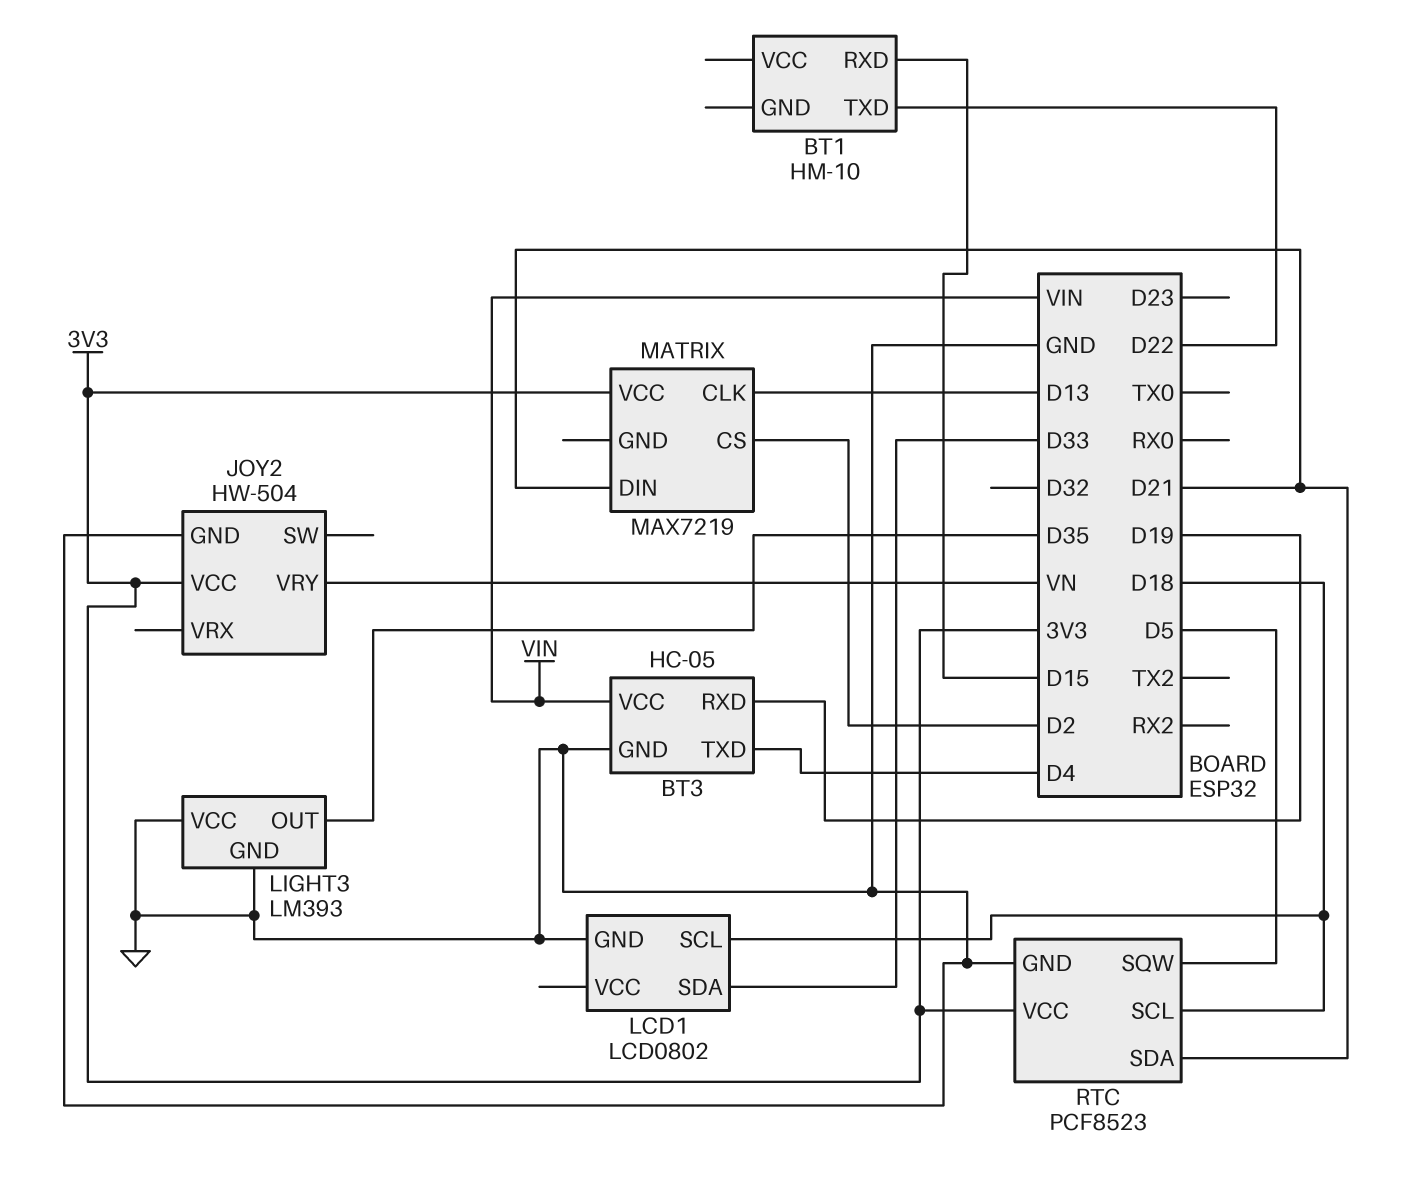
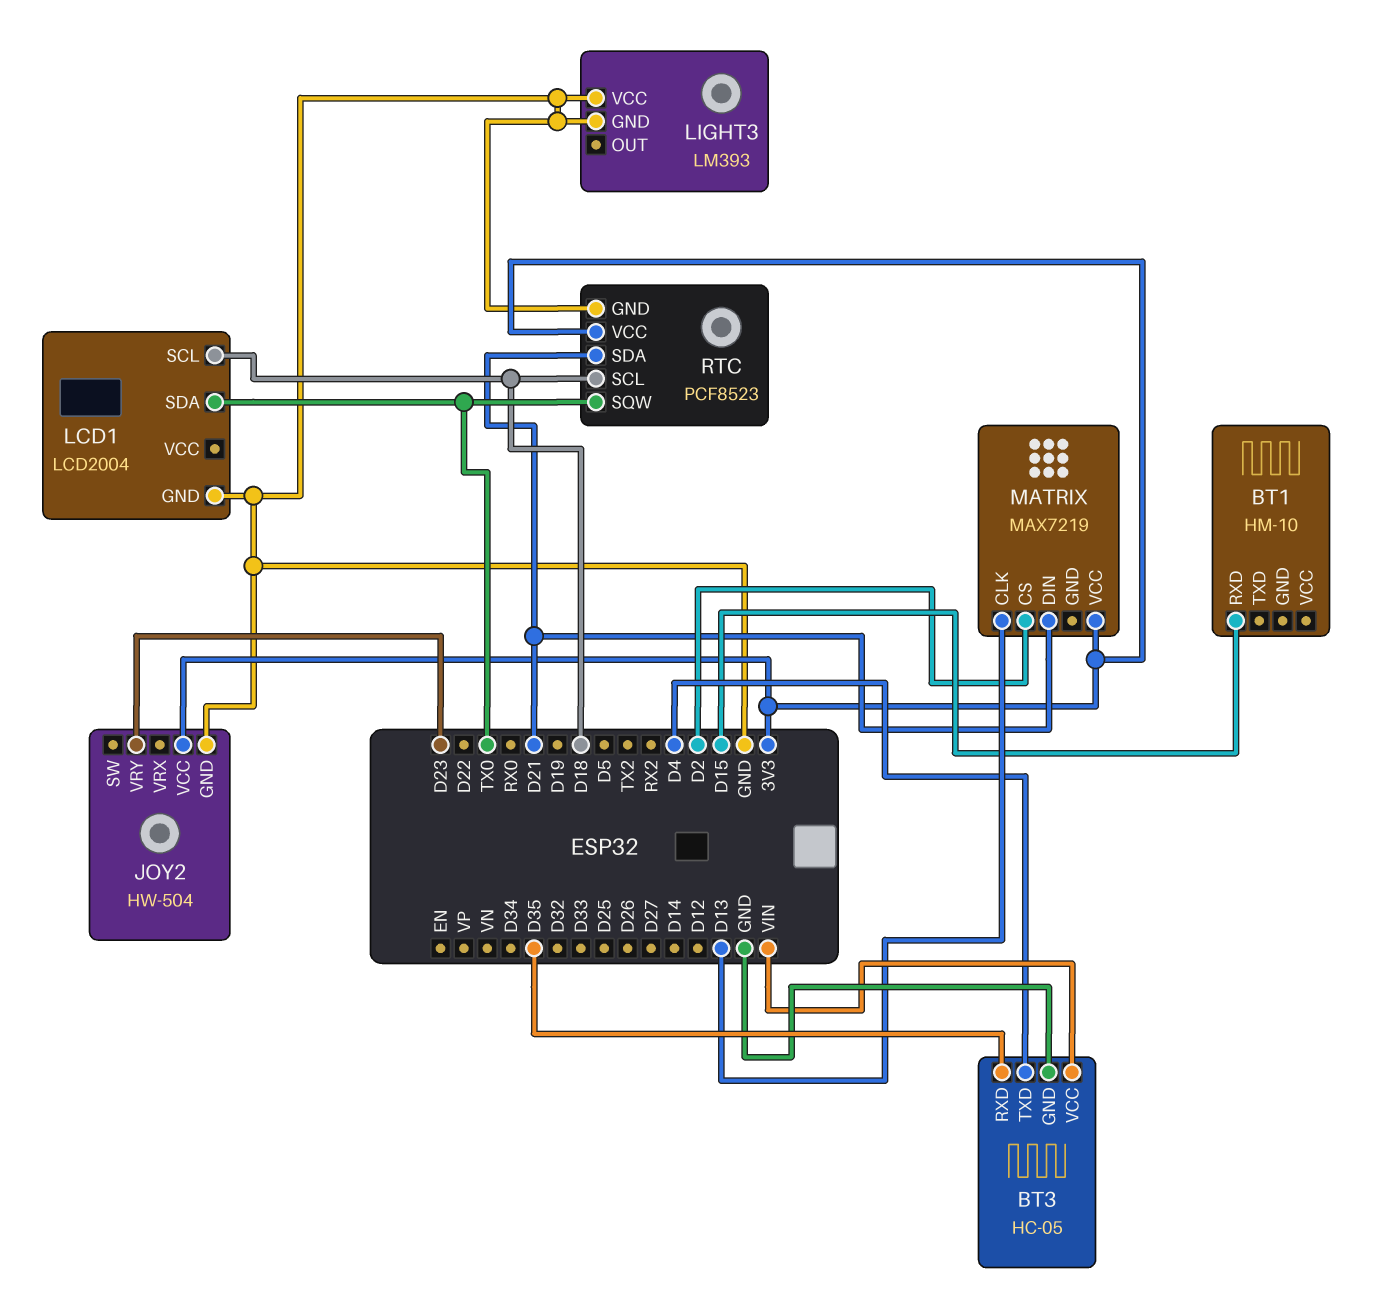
BT1 pin TXD: D22 -> none
BT3 pin RXD: D19 -> D35
JOY2 pin VRY: VN -> D23
LCD1: LCD0802 -> LCD2004
LCD1 pin SDA: D33 -> TX0
LIGHT3 pin OUT: D35 -> none
RTC pin SQW: D5 -> TX0

